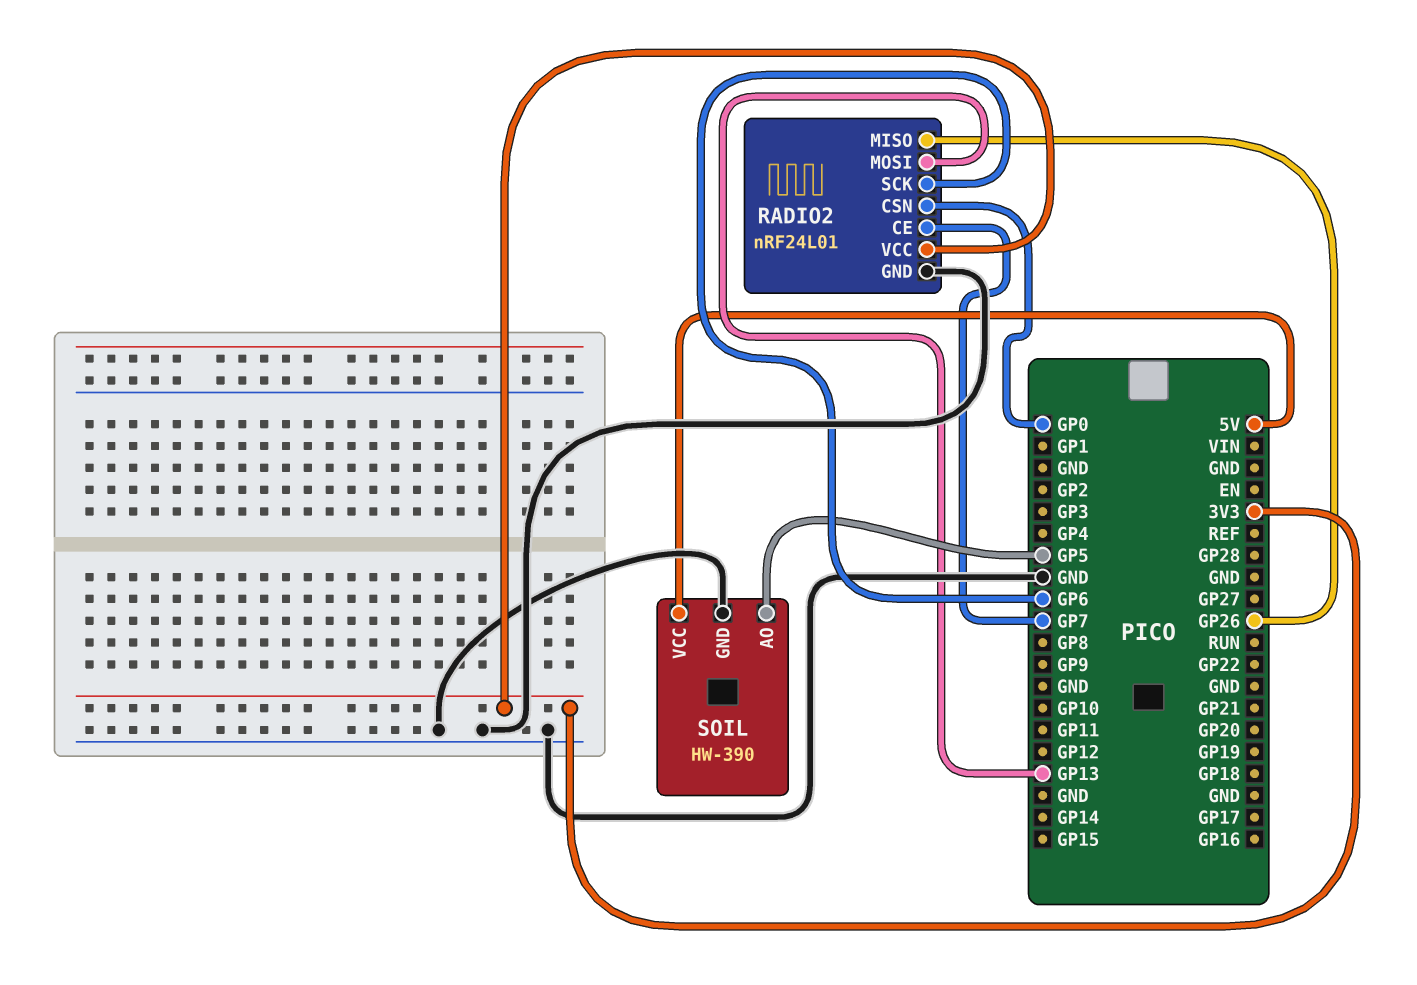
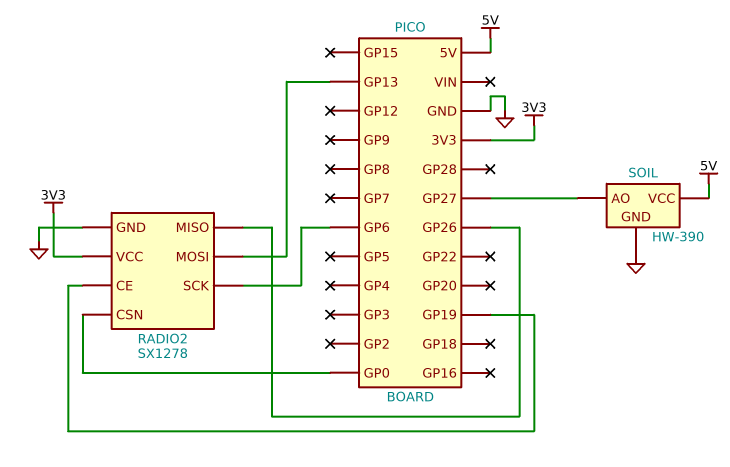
RADIO2: nRF24L01 -> SX1278
RADIO2 pin CE: GP7 -> GP19
SOIL pin AO: GP5 -> GP27

